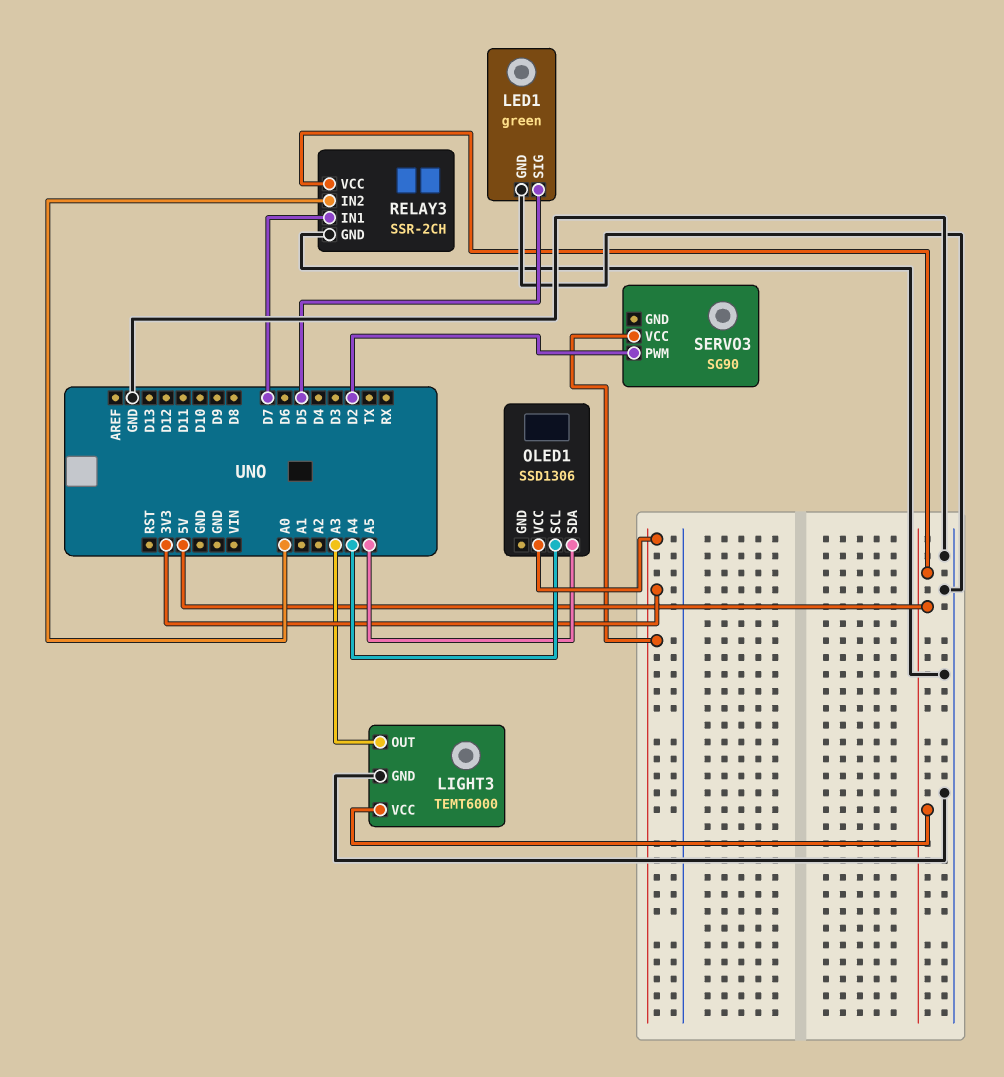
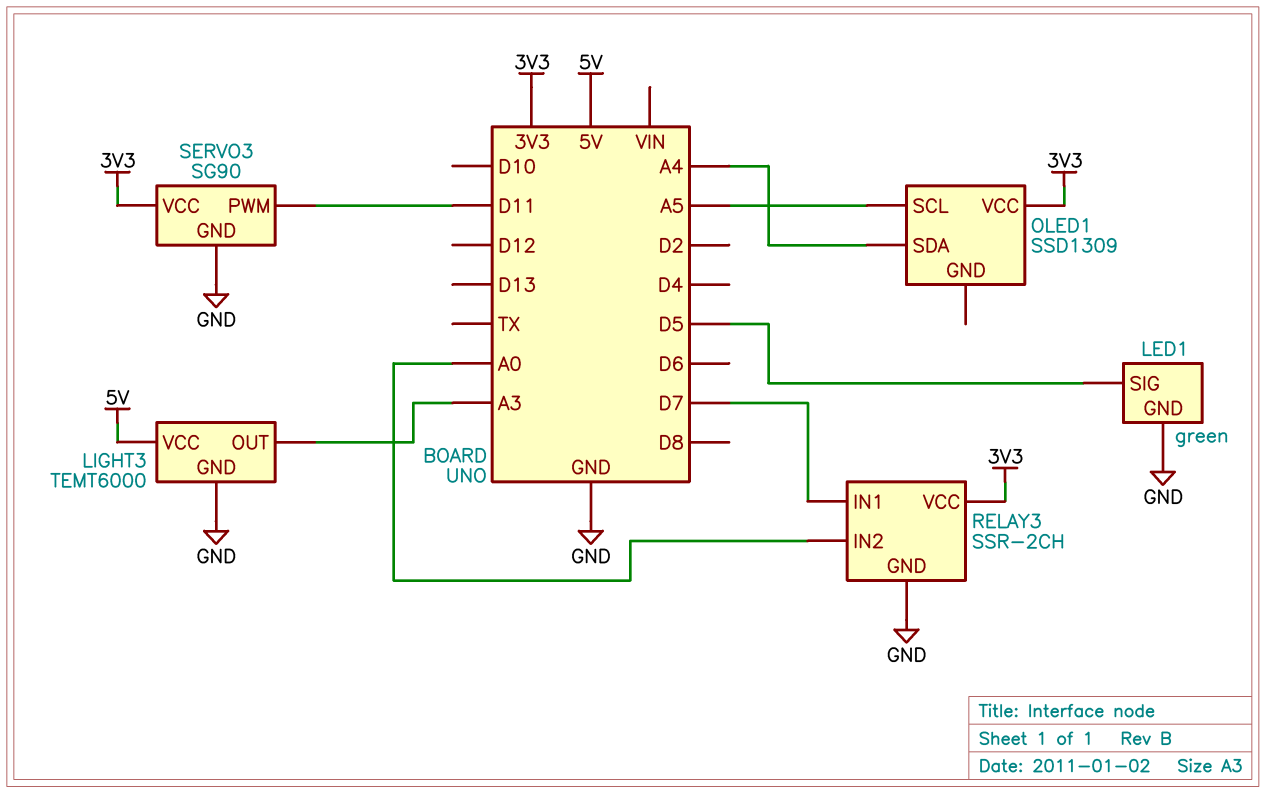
OLED1: SSD1306 -> SSD1309
OLED1 pin SCL: A4 -> A5
OLED1 pin SDA: A5 -> A4
RELAY3 pin VCC: 5V -> 3V3
SERVO3 pin GND: none -> GND
SERVO3 pin PWM: D2 -> D11

